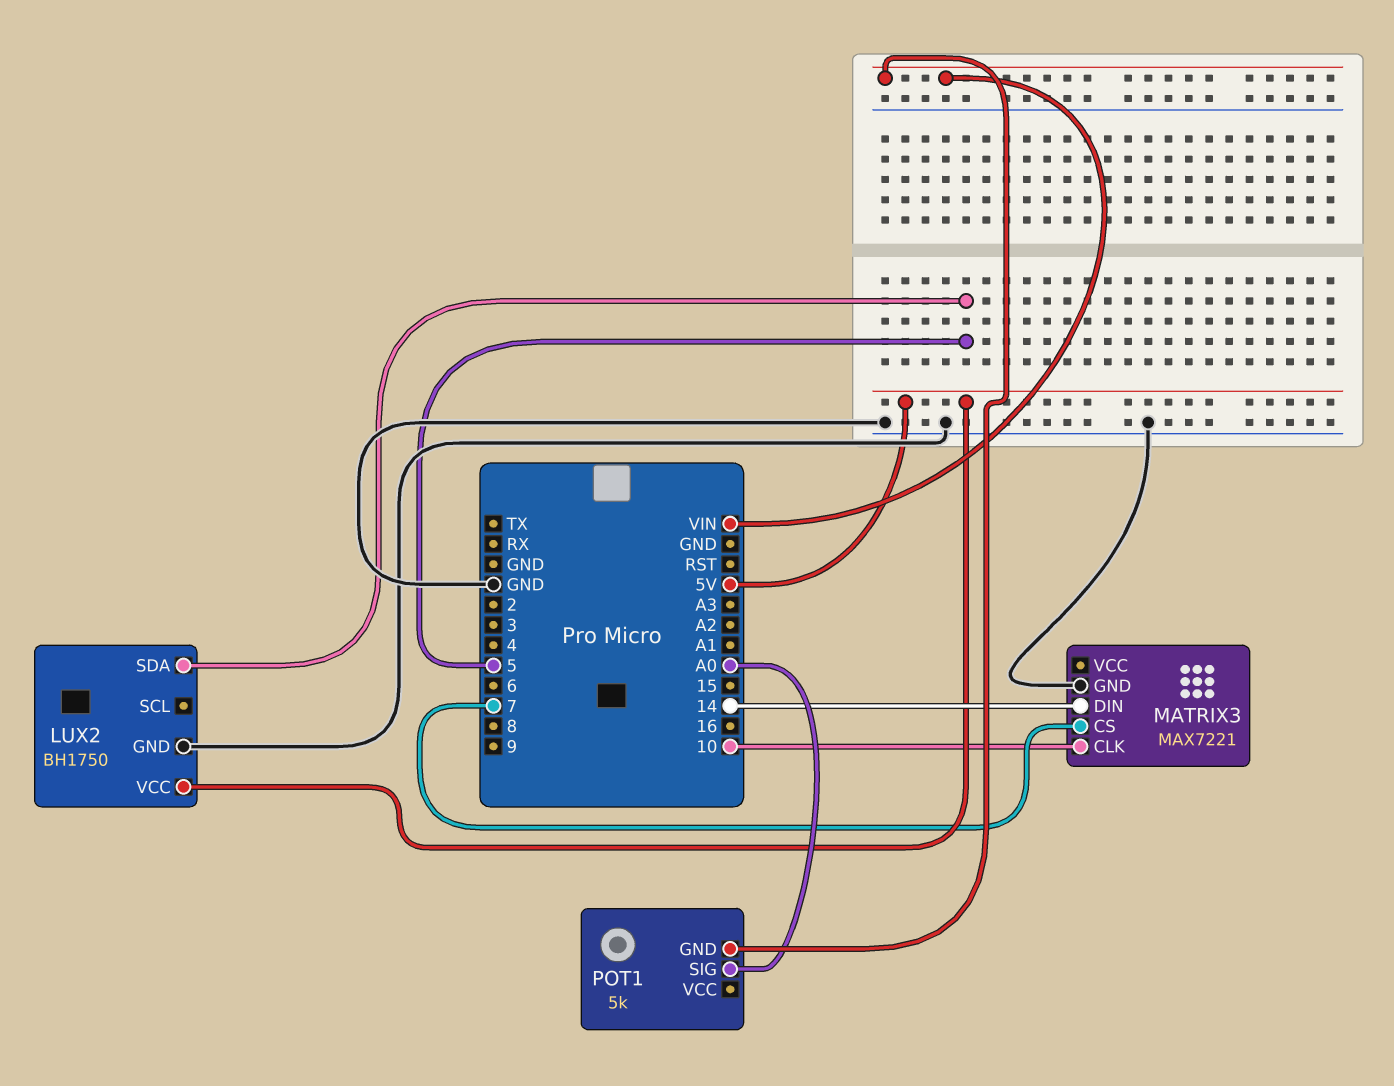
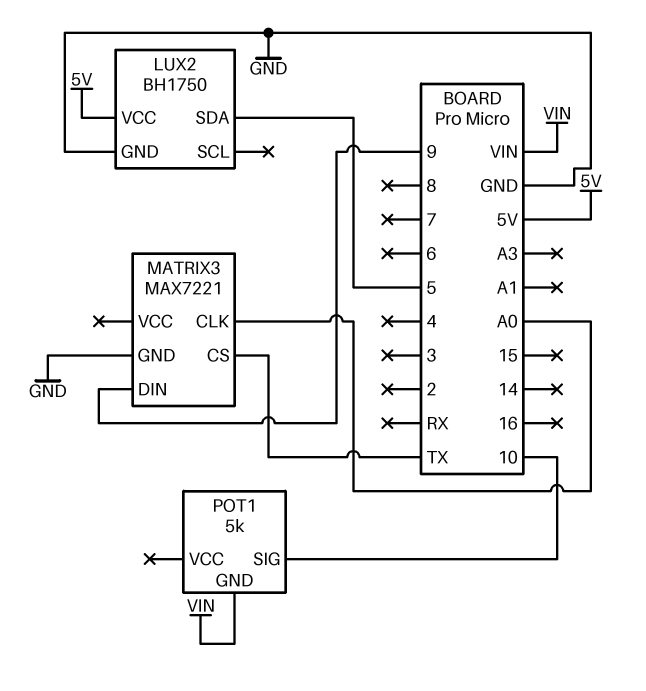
MATRIX3 pin CLK: 10 -> A0
MATRIX3 pin CS: 7 -> TX
MATRIX3 pin DIN: 14 -> 9
POT1 pin SIG: A0 -> 10

